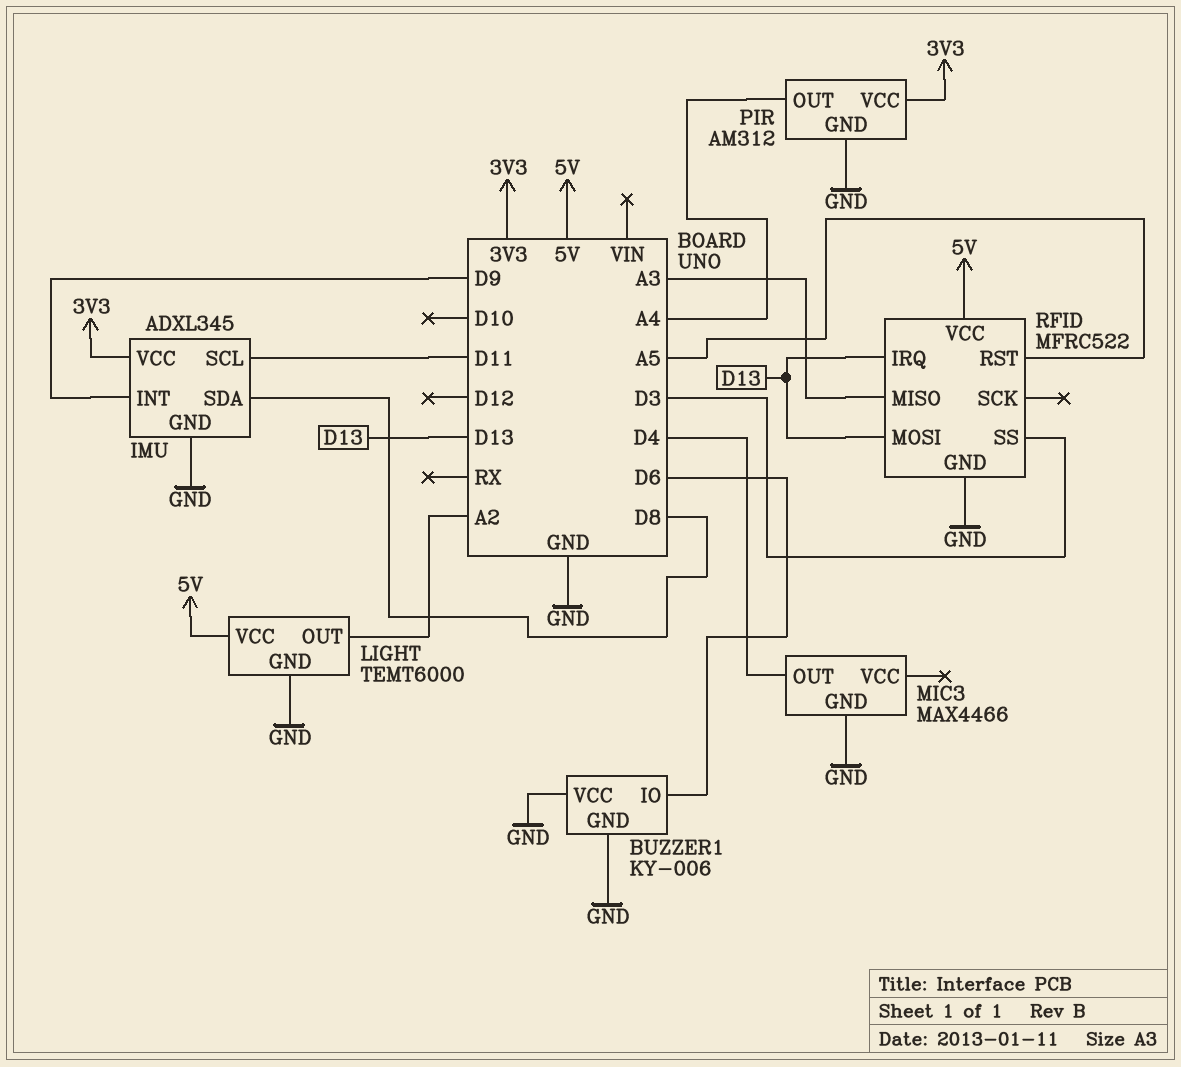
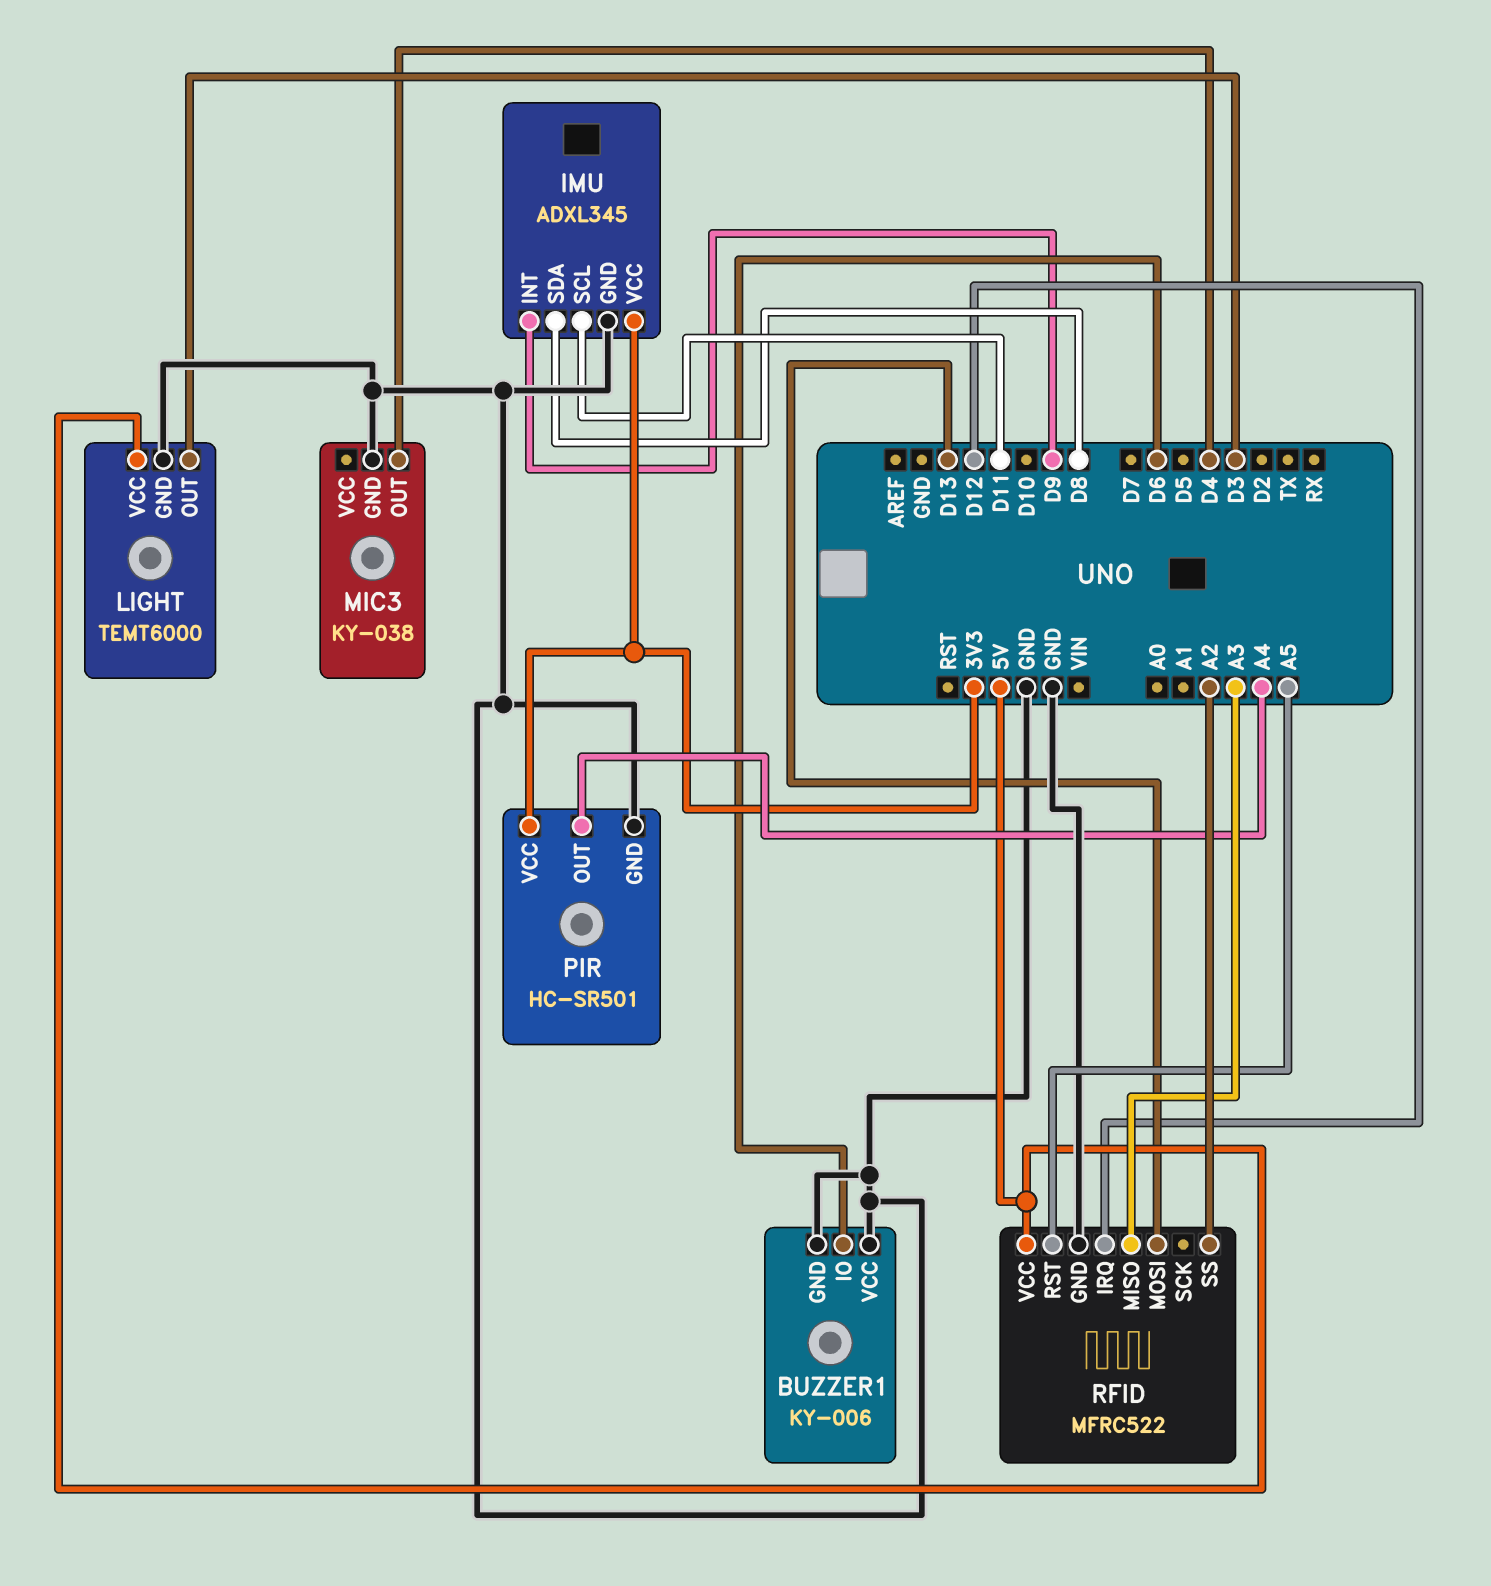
LIGHT pin OUT: A2 -> D3
MIC3: MAX4466 -> KY-038
PIR: AM312 -> HC-SR501
RFID pin IRQ: D13 -> D12
RFID pin SS: D3 -> A2

